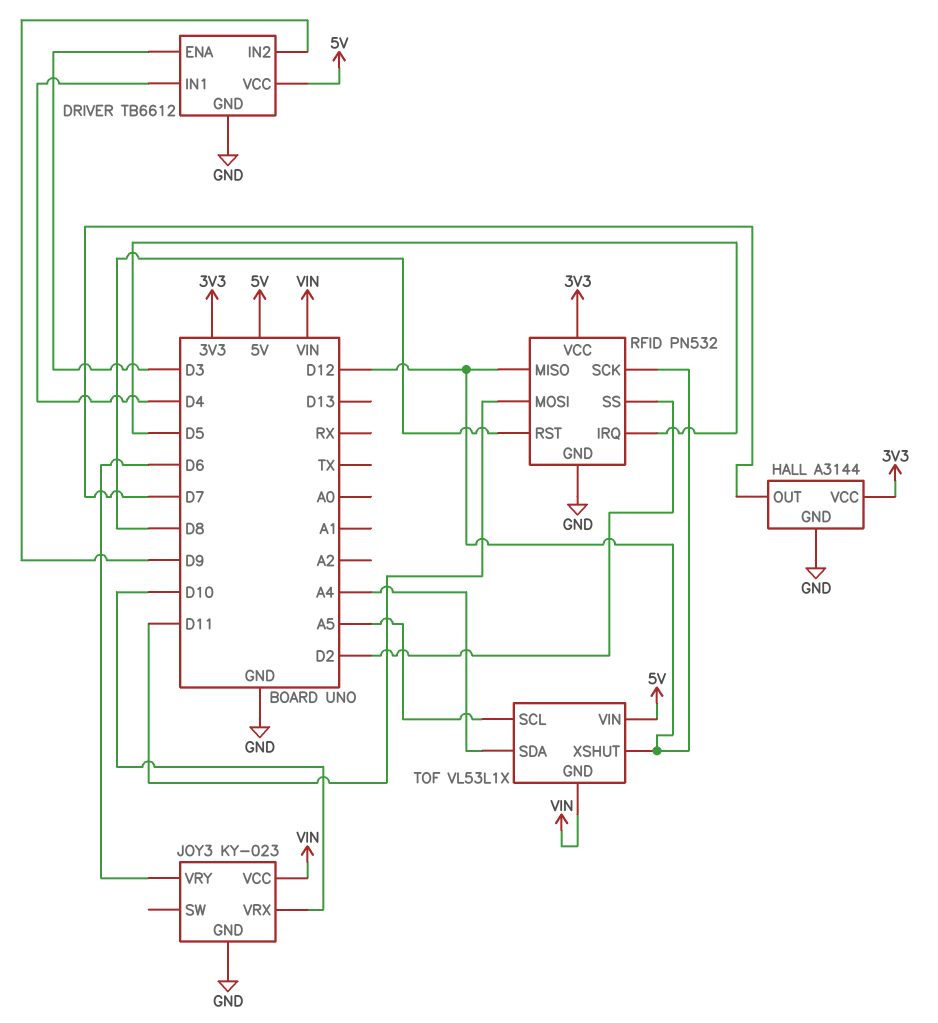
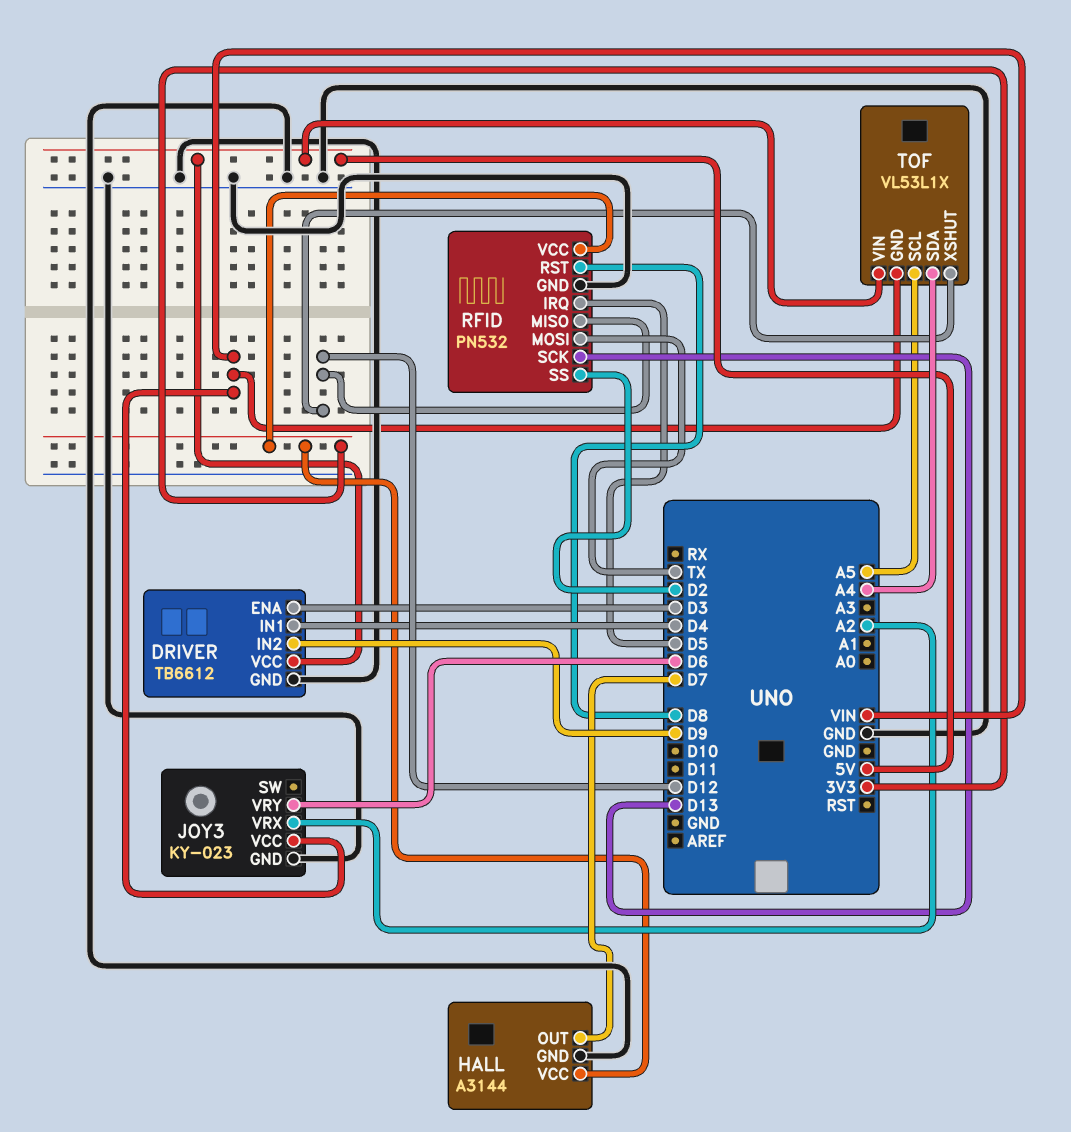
JOY3 pin VRX: D10 -> A2
RFID pin MOSI: D11 -> TX
RFID pin SCK: D12 -> D13

